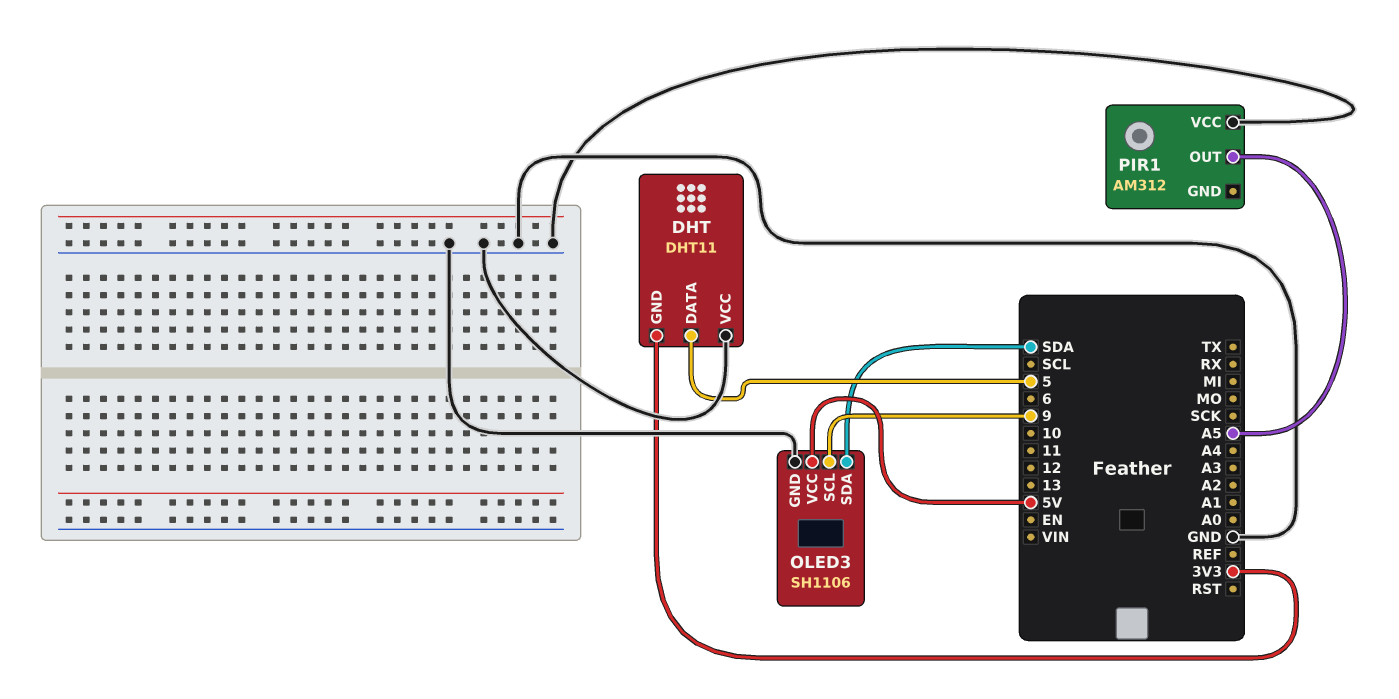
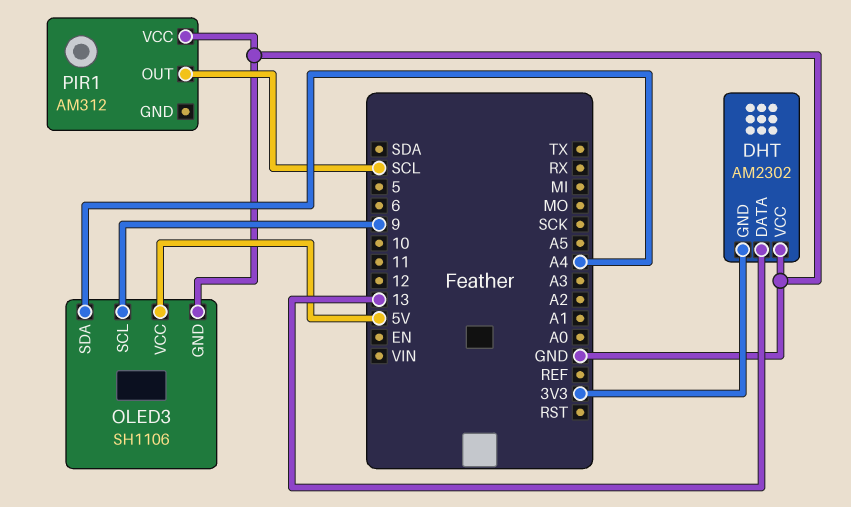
DHT: DHT11 -> AM2302
DHT pin DATA: 5 -> 13
OLED3 pin SDA: SDA -> A4
PIR1 pin OUT: A5 -> SCL

